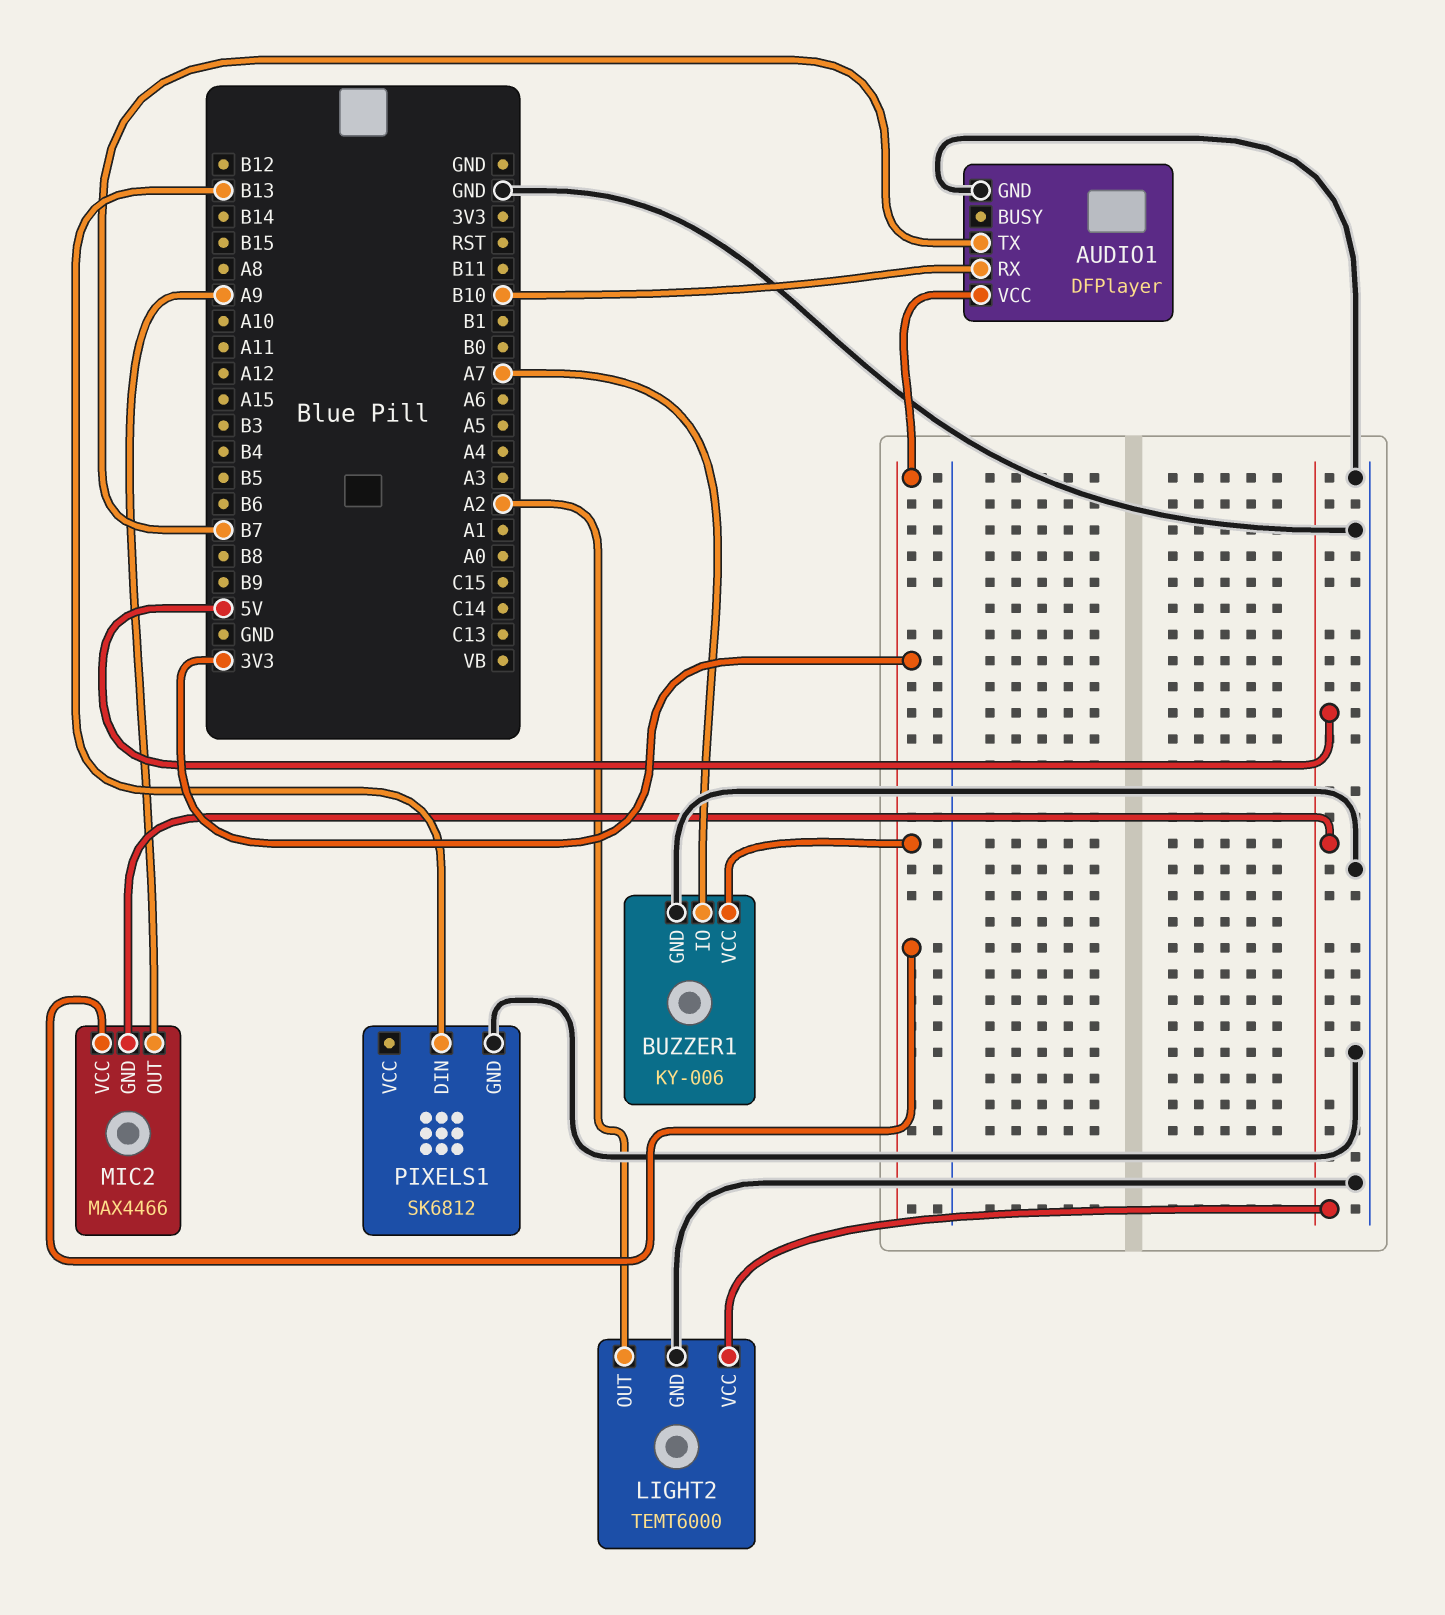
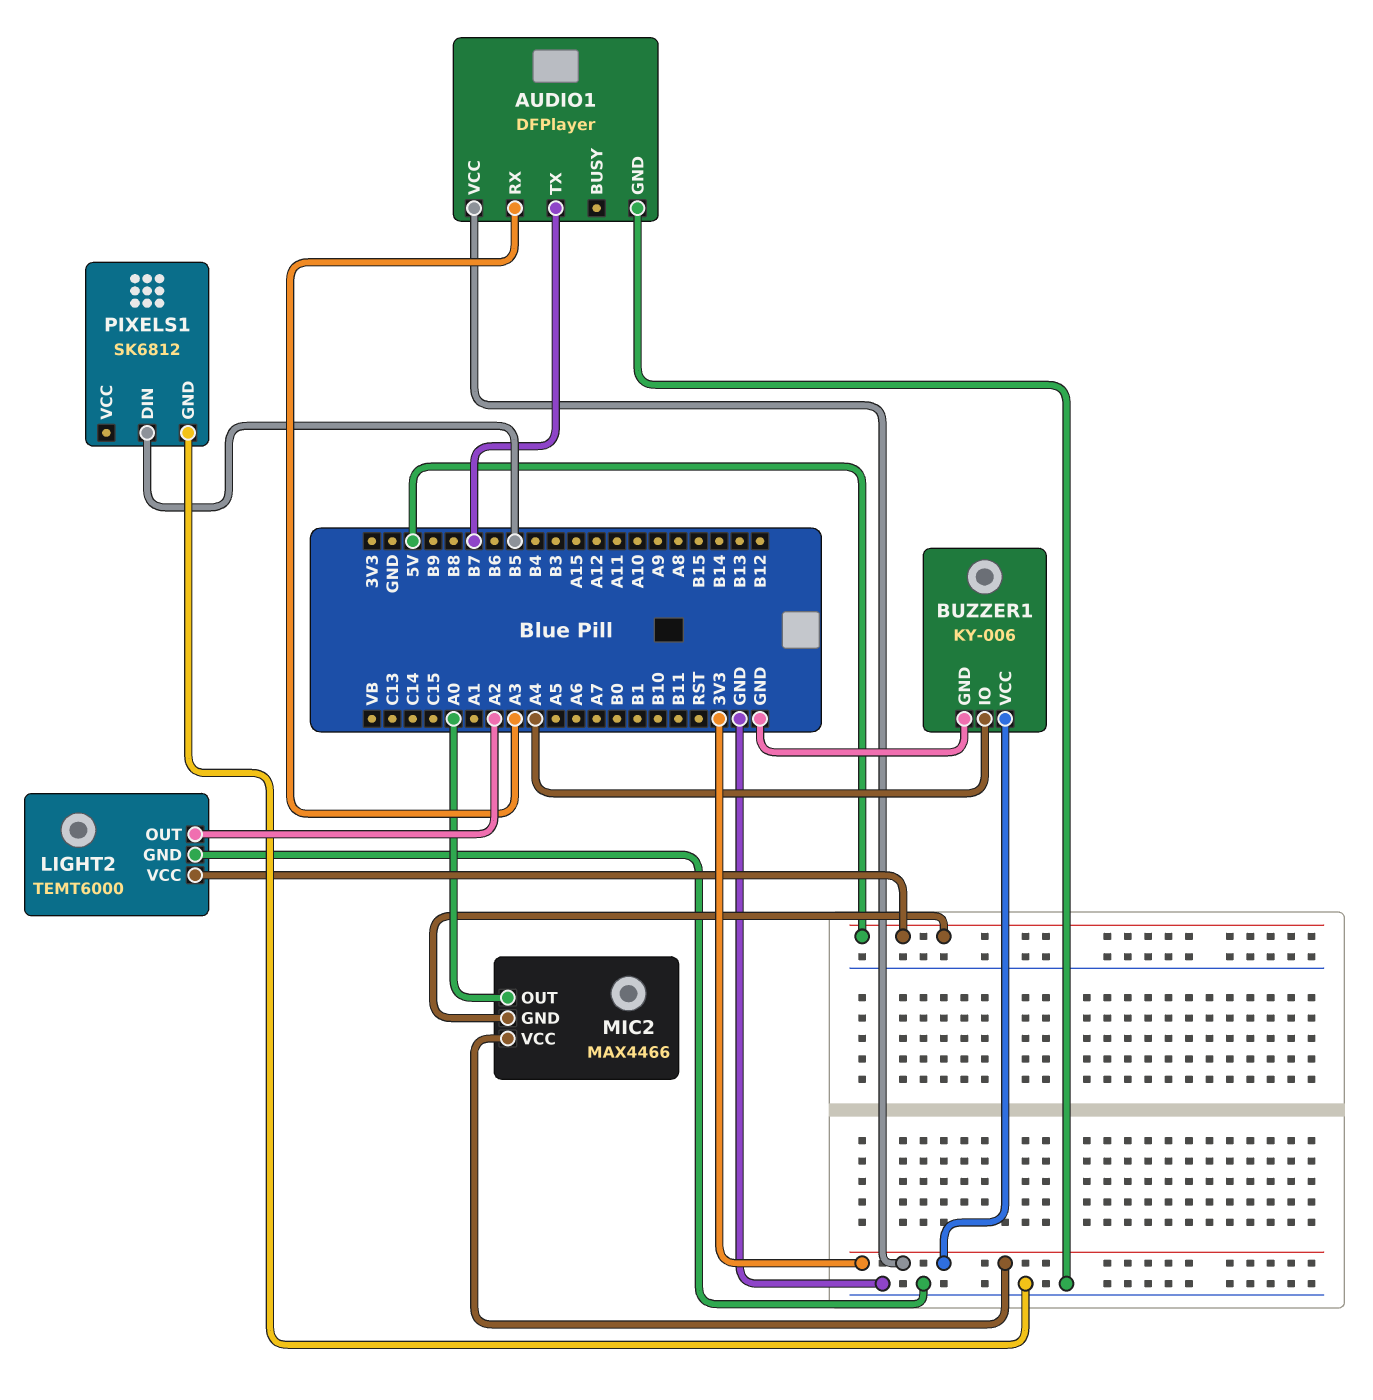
AUDIO1 pin RX: B10 -> A3
BUZZER1 pin IO: A7 -> A4
MIC2 pin OUT: A9 -> A0
PIXELS1 pin DIN: B13 -> B5

